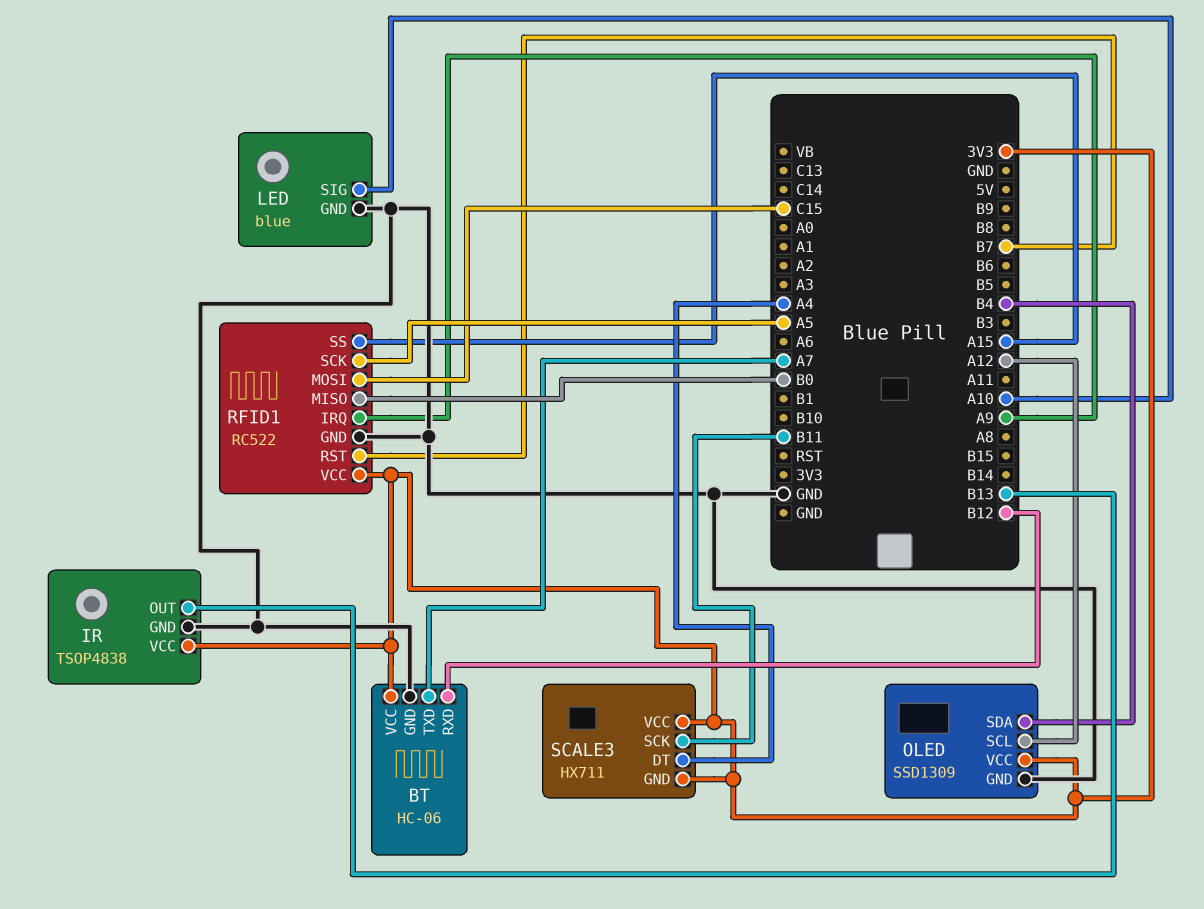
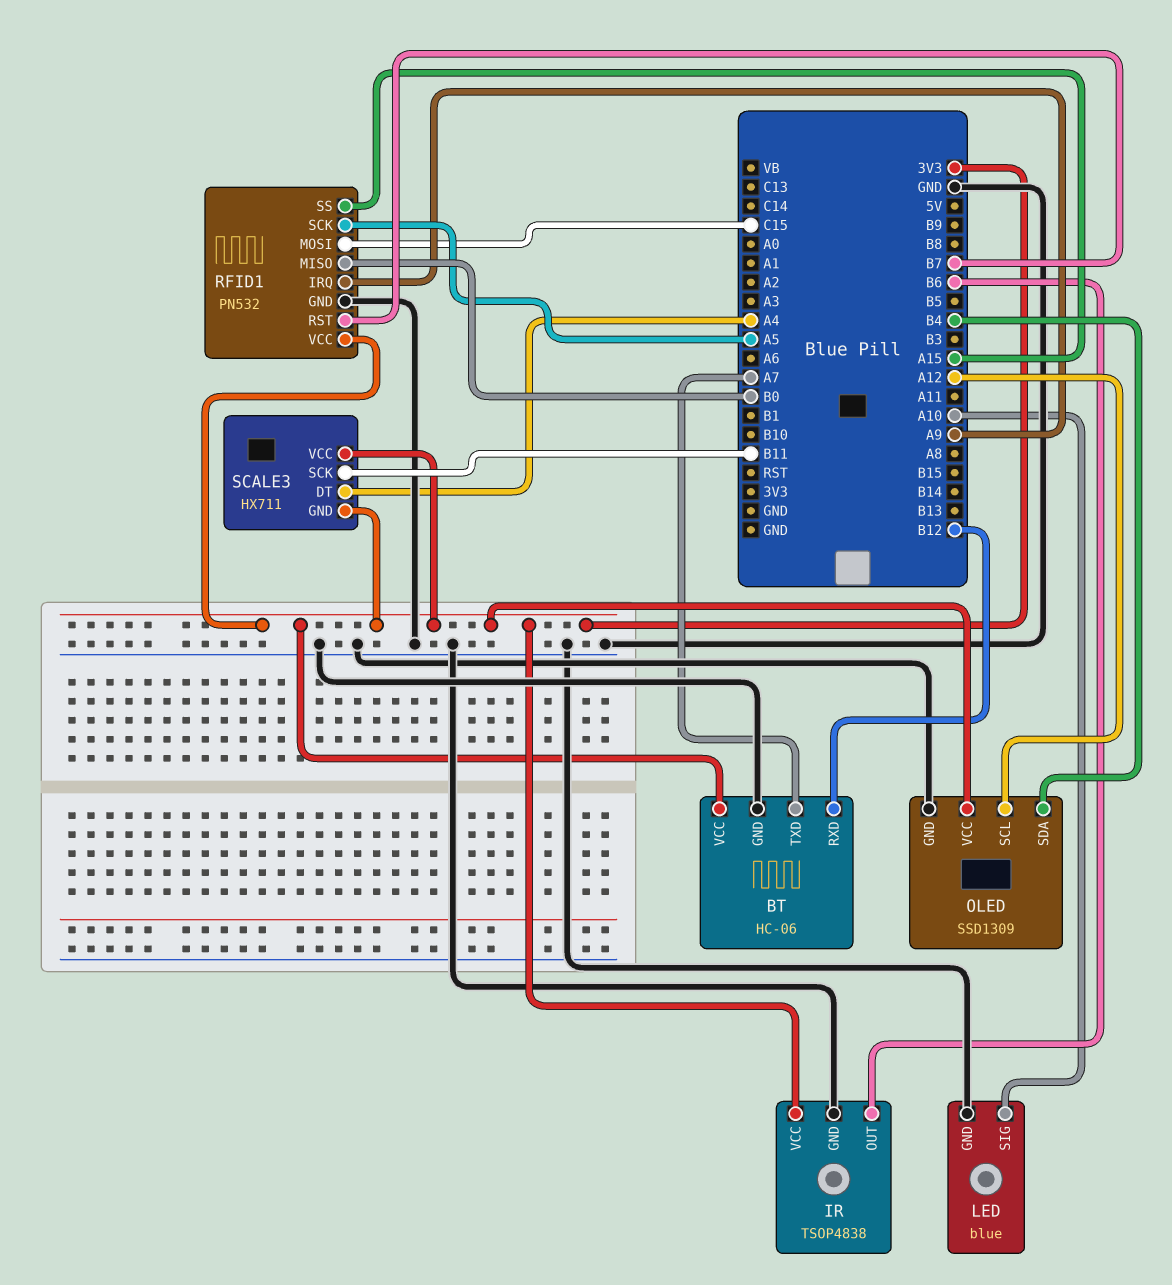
IR pin OUT: B13 -> B6
RFID1: RC522 -> PN532

